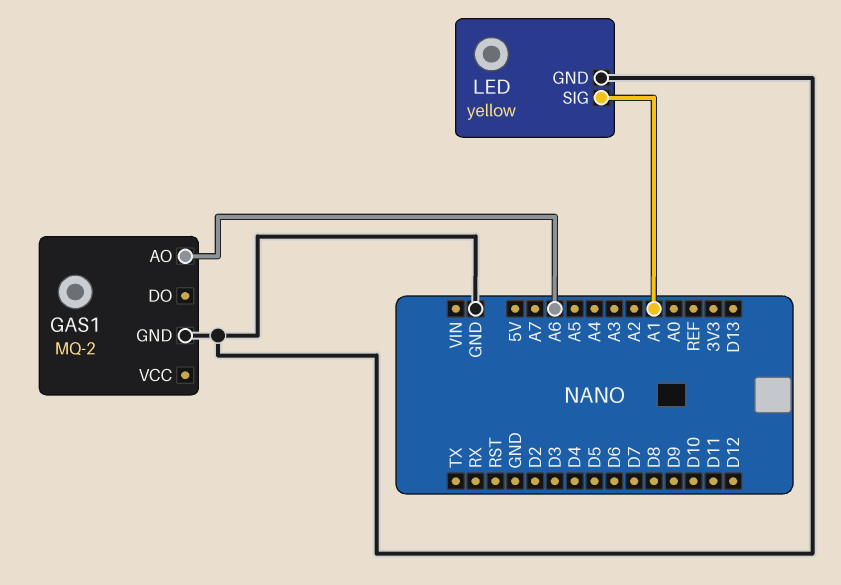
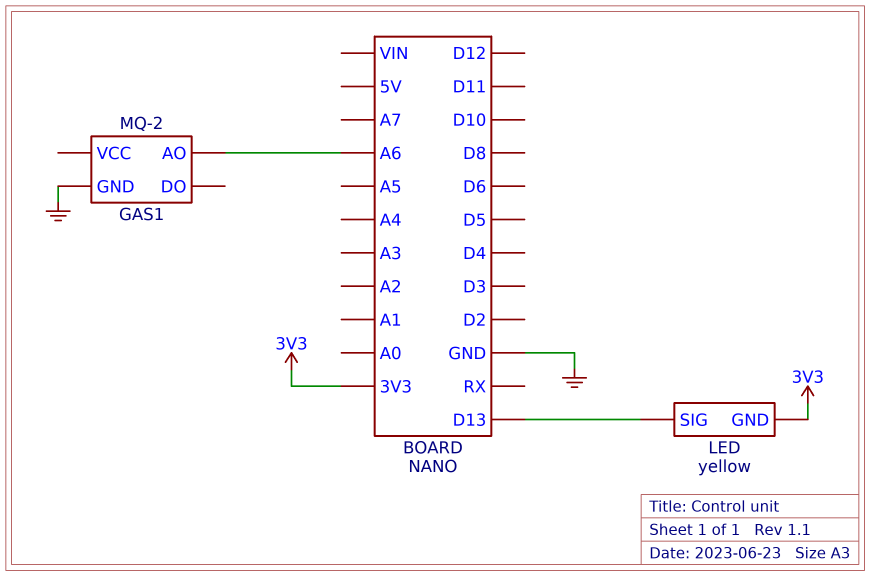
LED pin GND: GND -> 3V3
LED pin SIG: A1 -> D13

